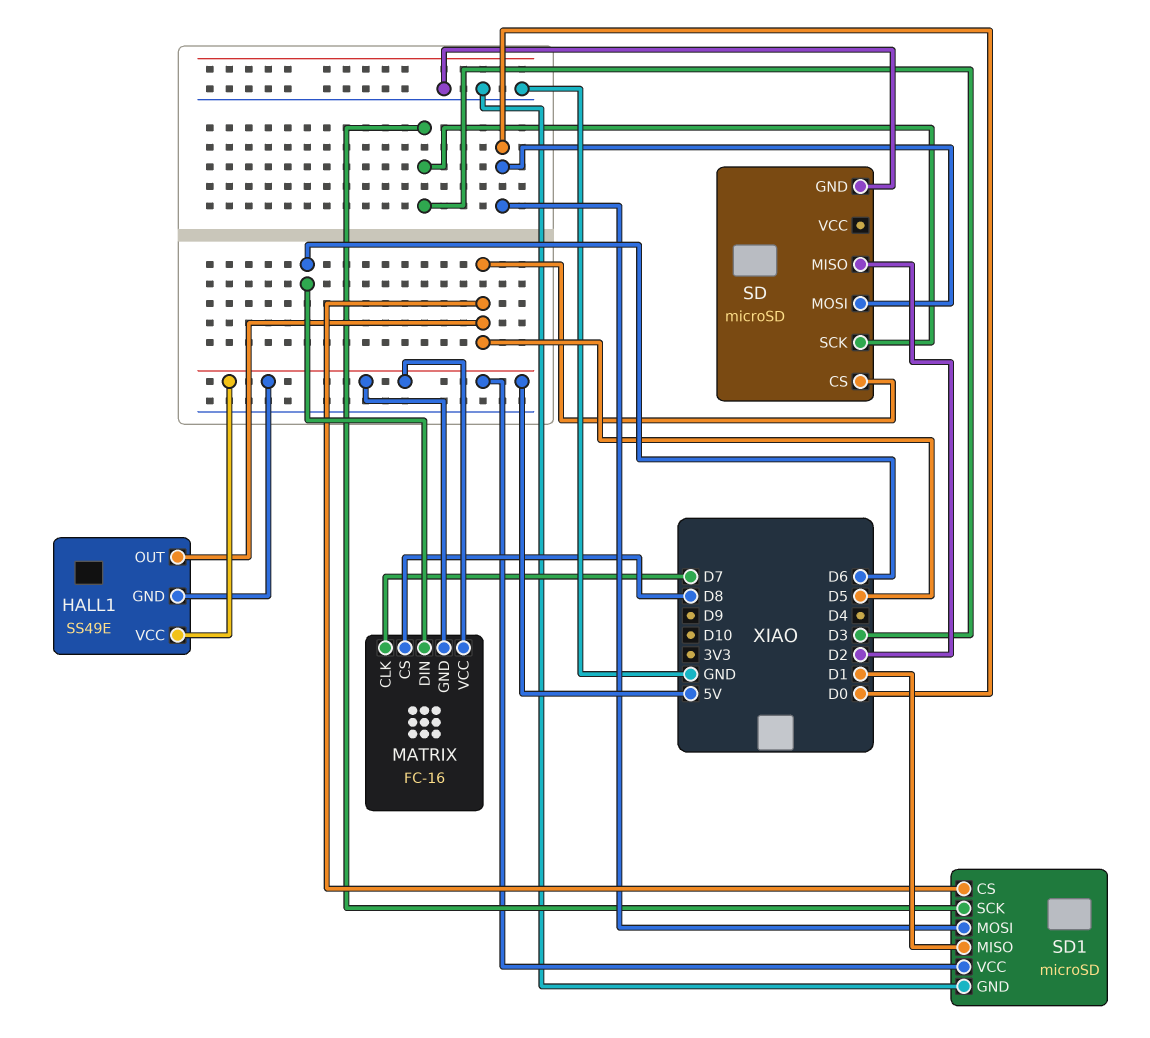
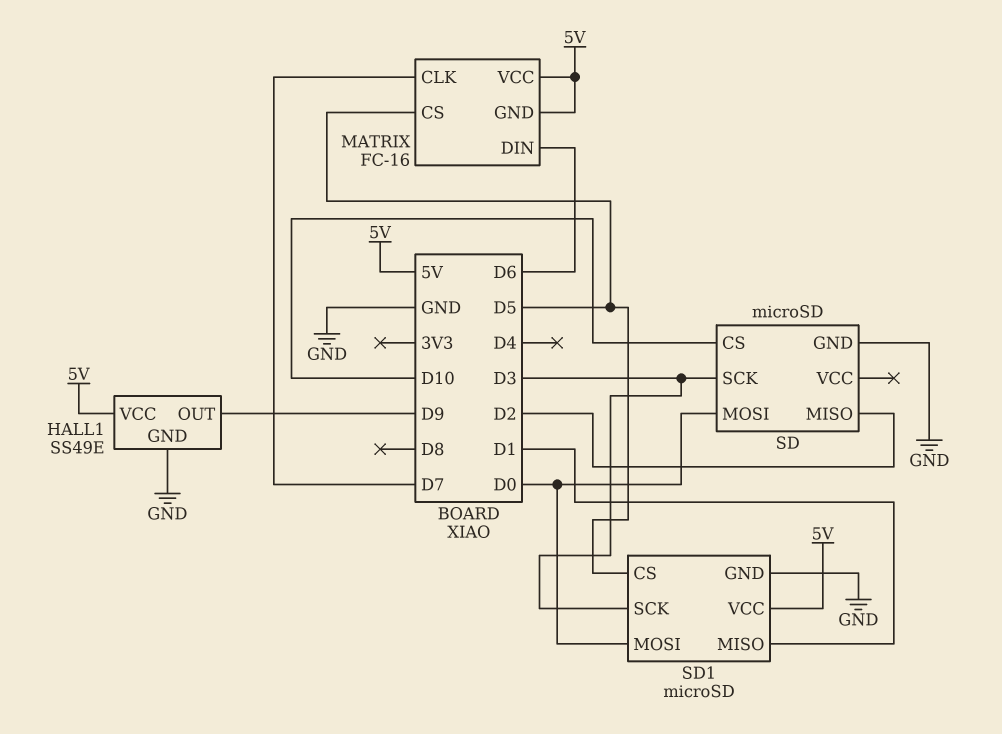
HALL1 pin GND: 5V -> GND
HALL1 pin OUT: D5 -> D9
MATRIX pin CS: D8 -> D5
SD pin CS: D5 -> D10

